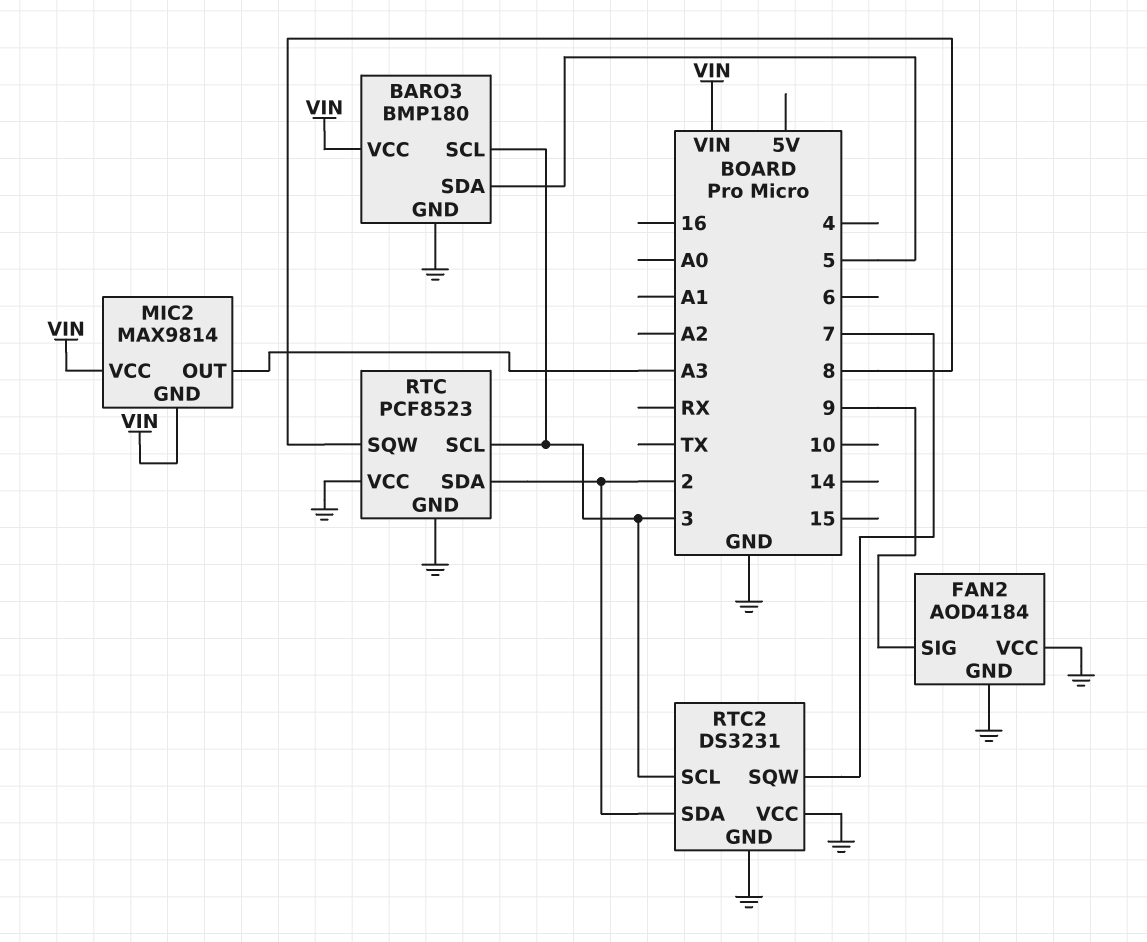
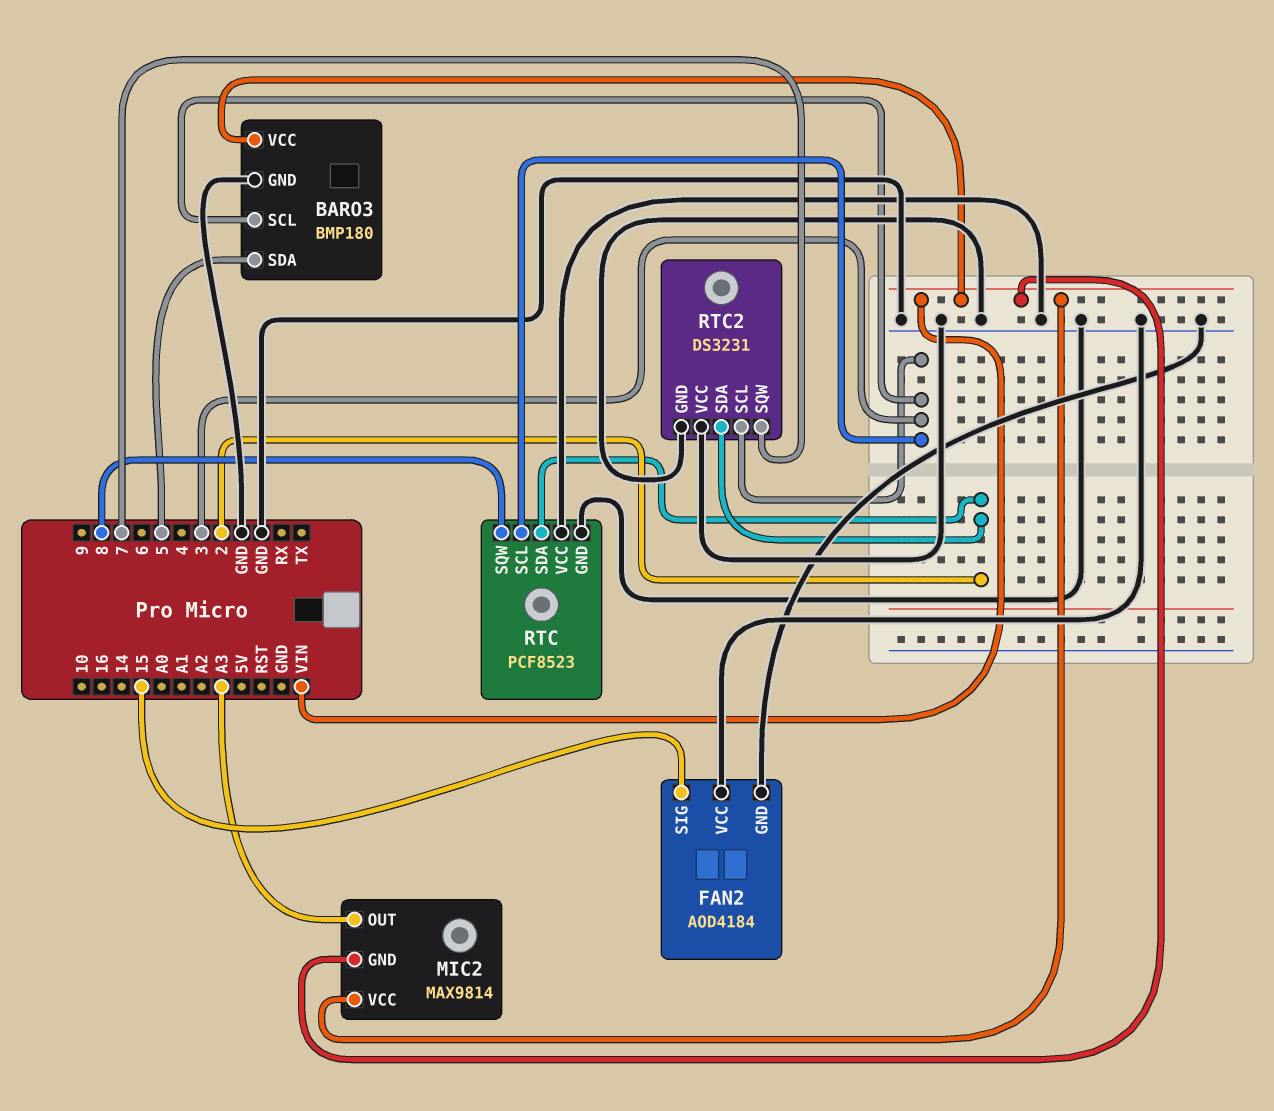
FAN2 pin SIG: 9 -> 15

